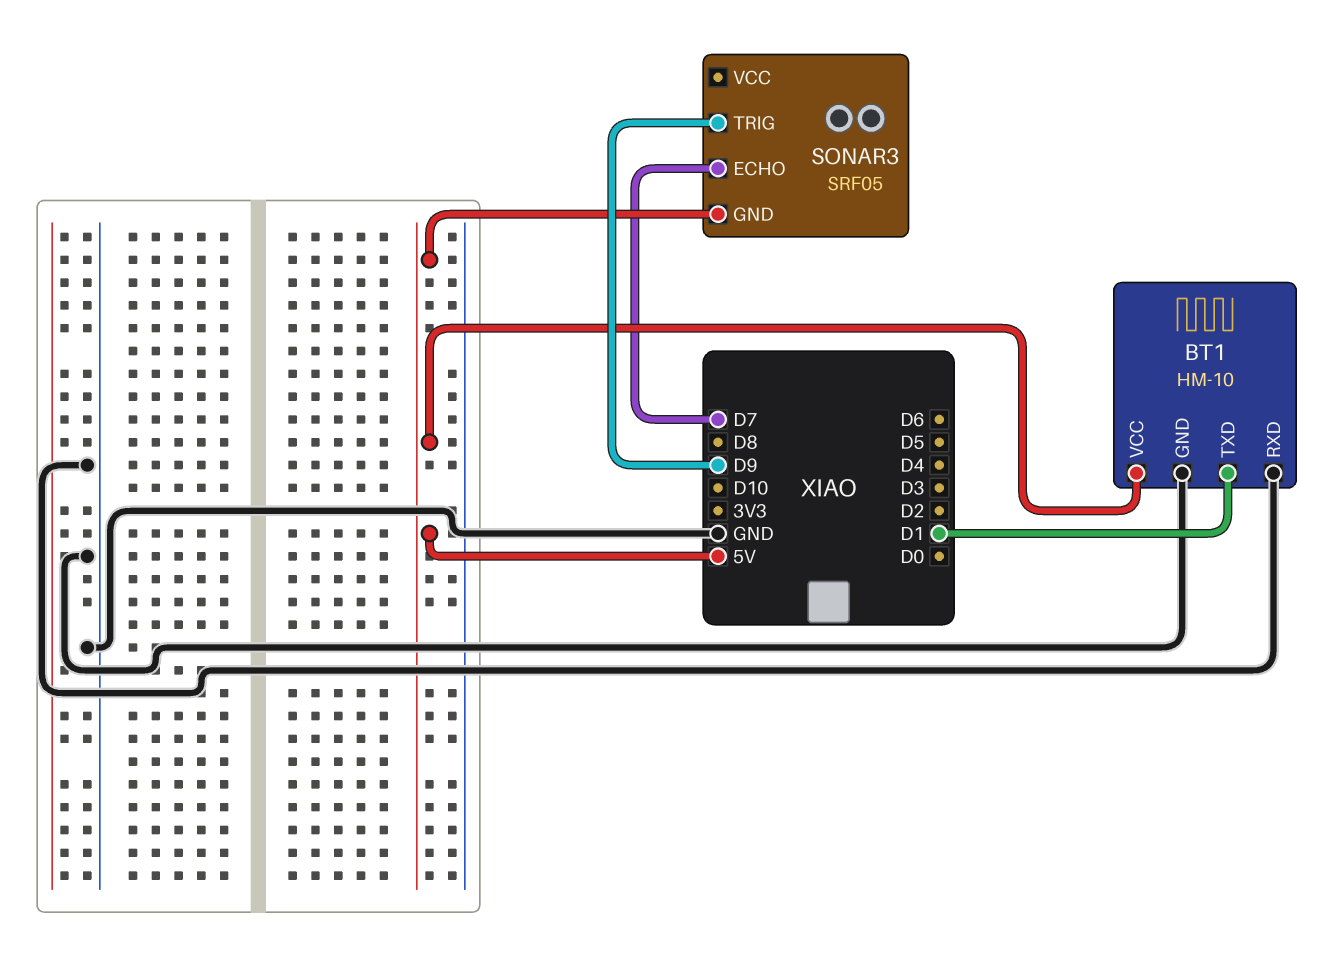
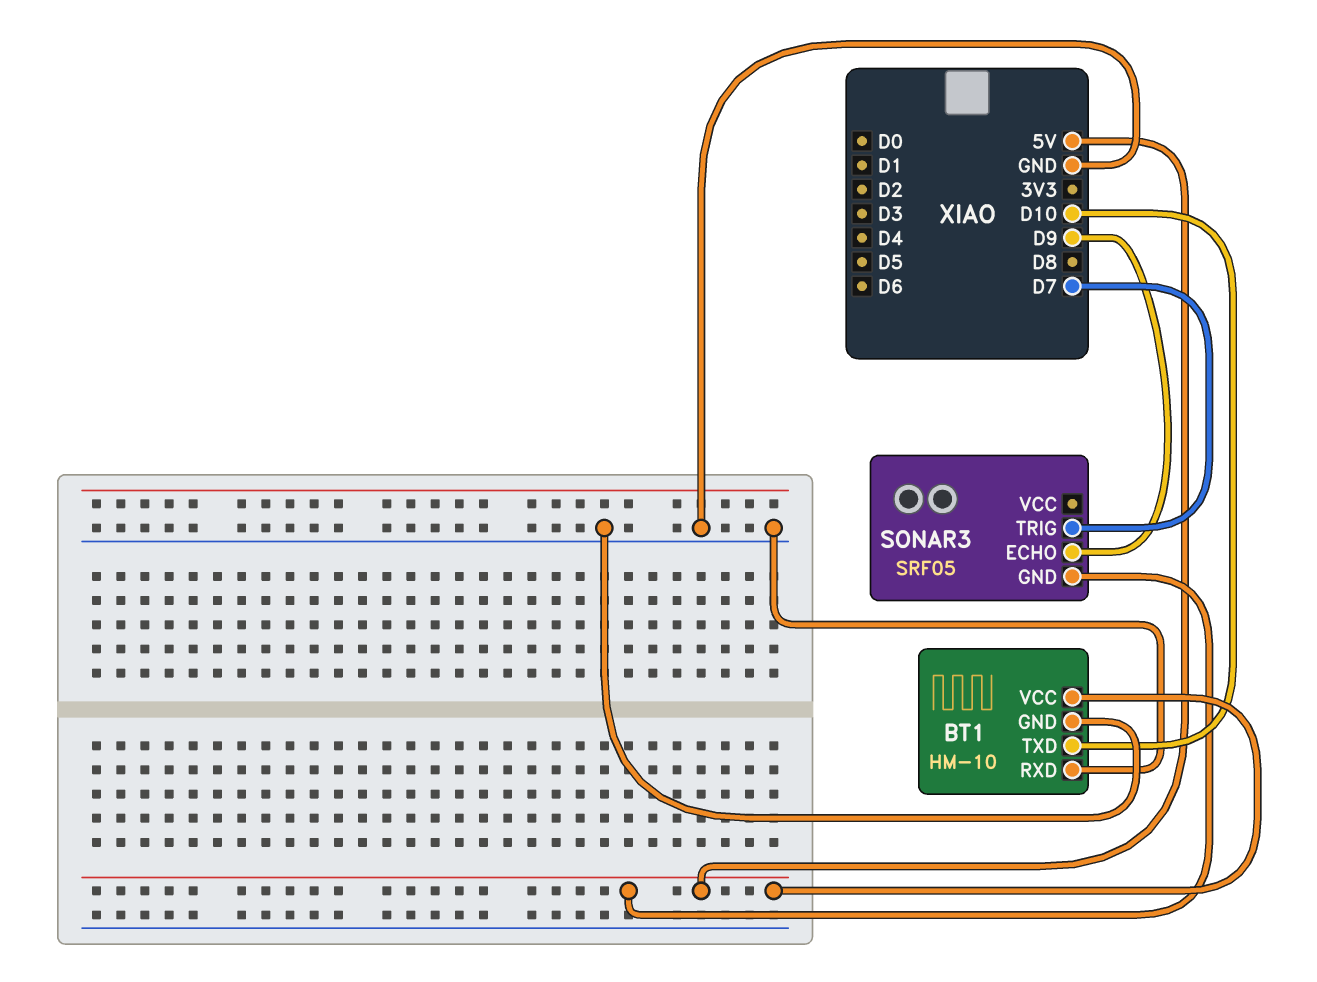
BT1 pin TXD: D1 -> D10
SONAR3 pin ECHO: D7 -> D9
SONAR3 pin TRIG: D9 -> D7

